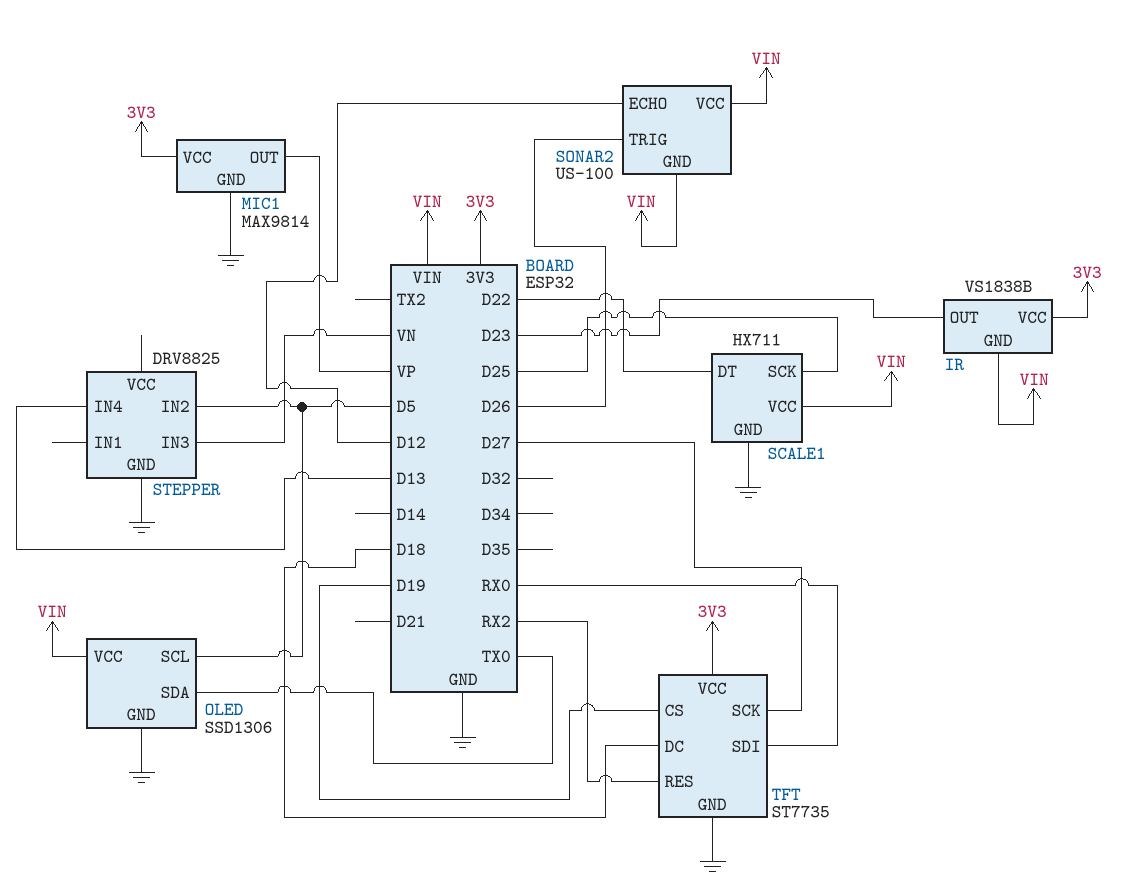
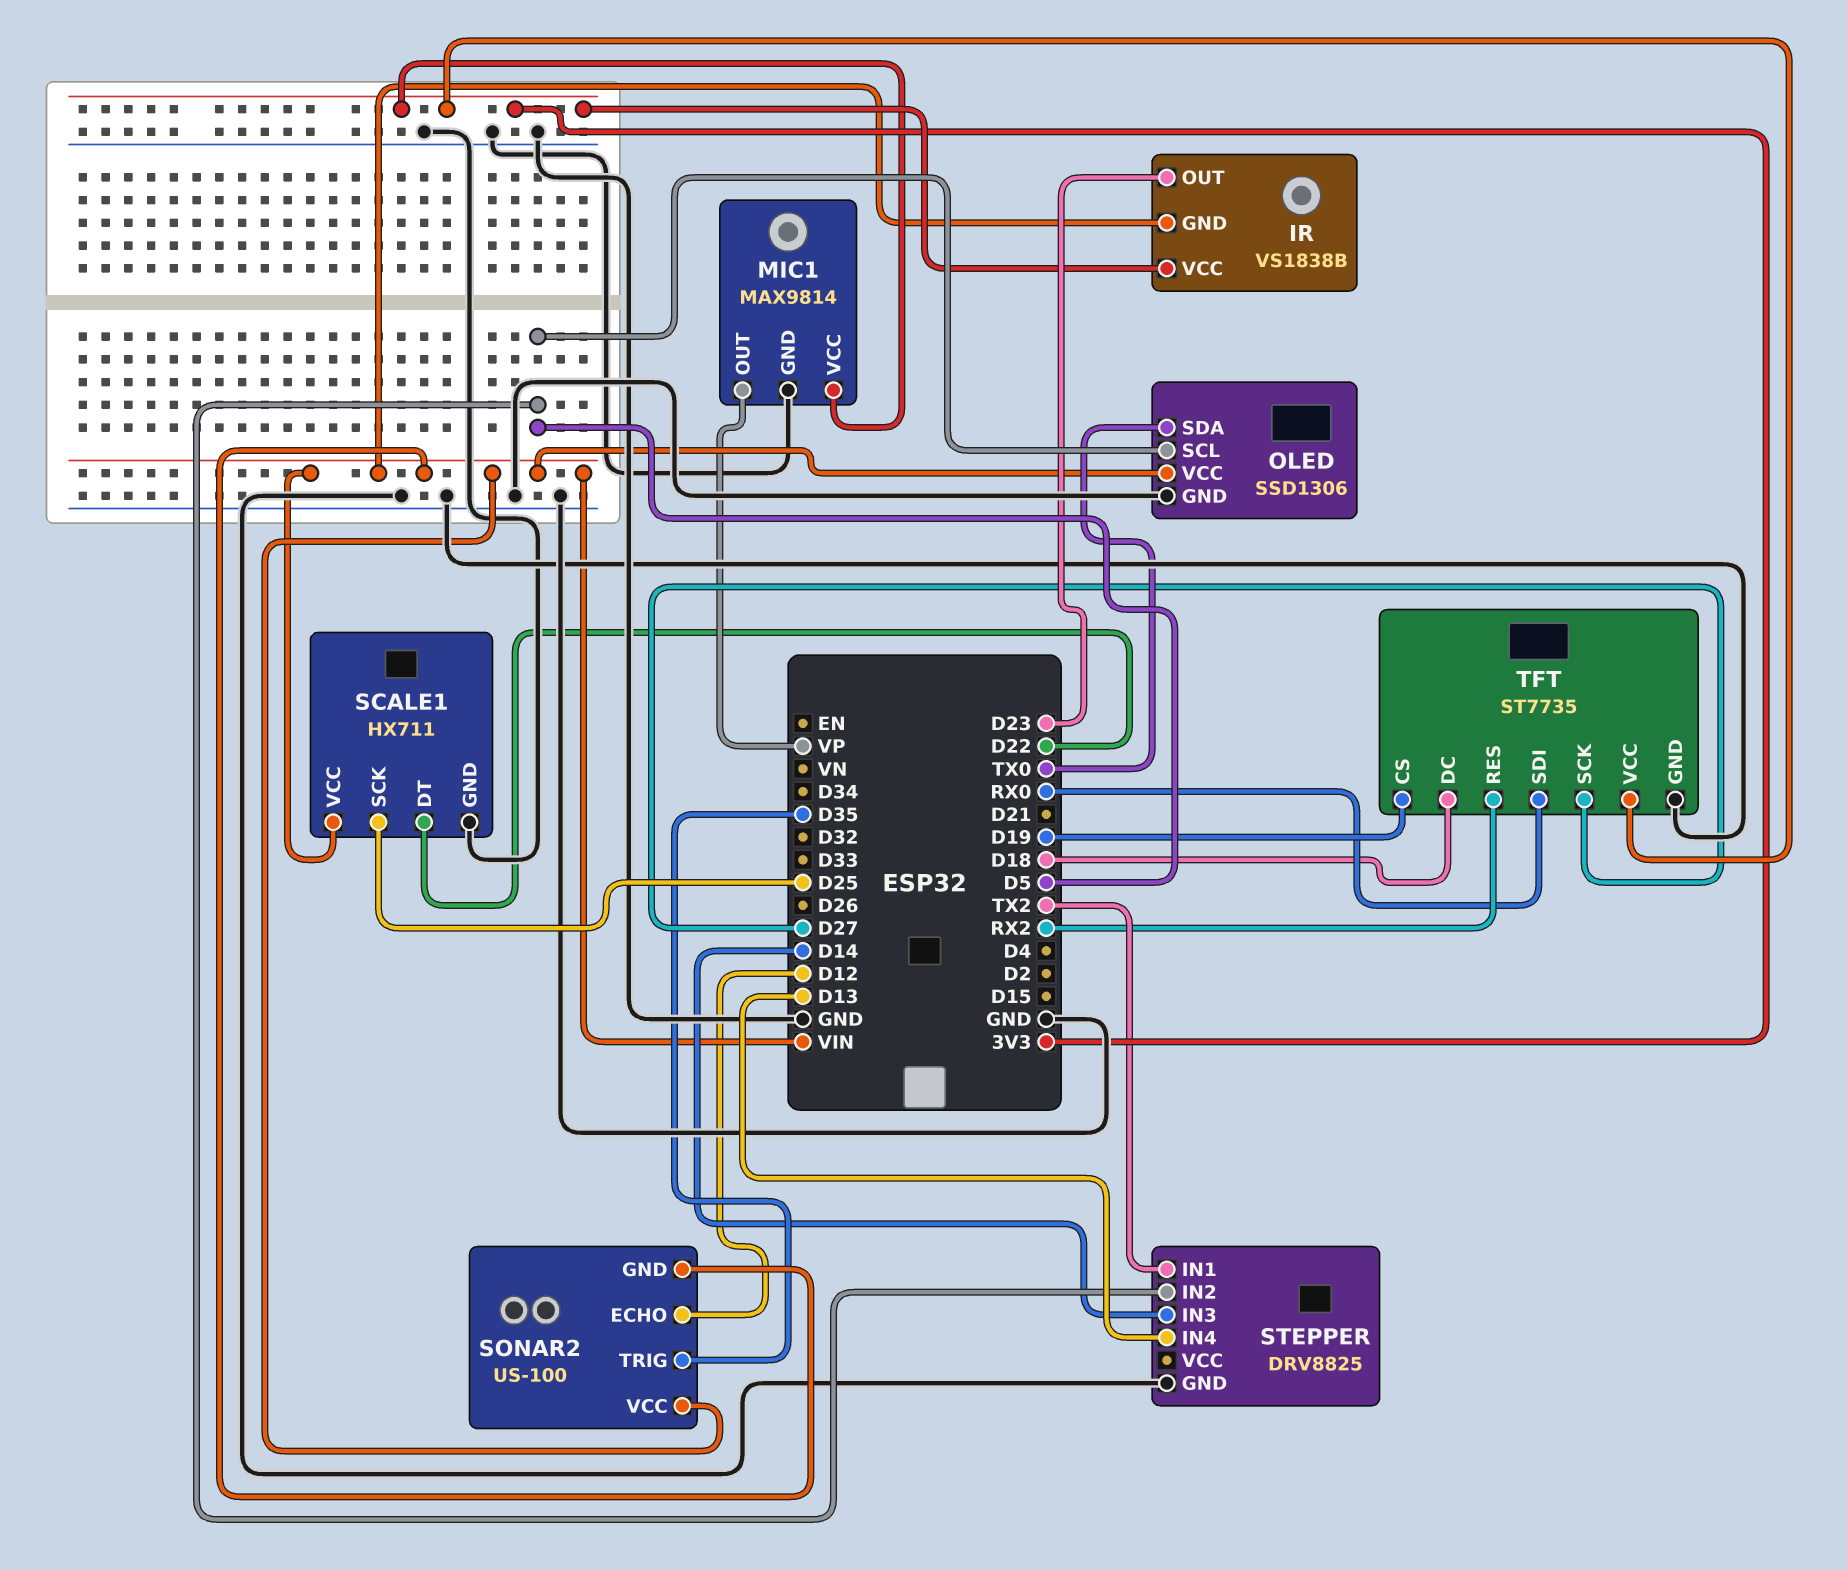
SONAR2 pin TRIG: D26 -> D35
STEPPER pin IN1: none -> TX2
STEPPER pin IN3: VN -> D14

